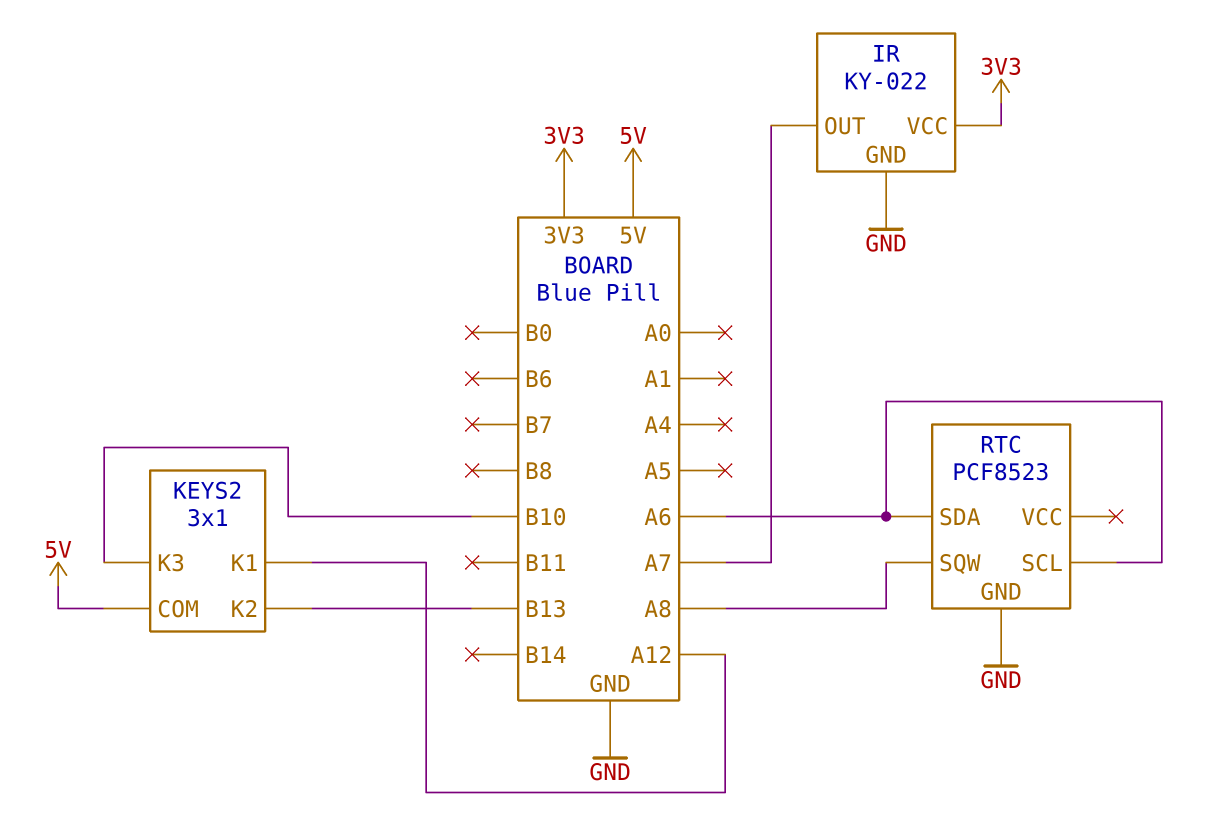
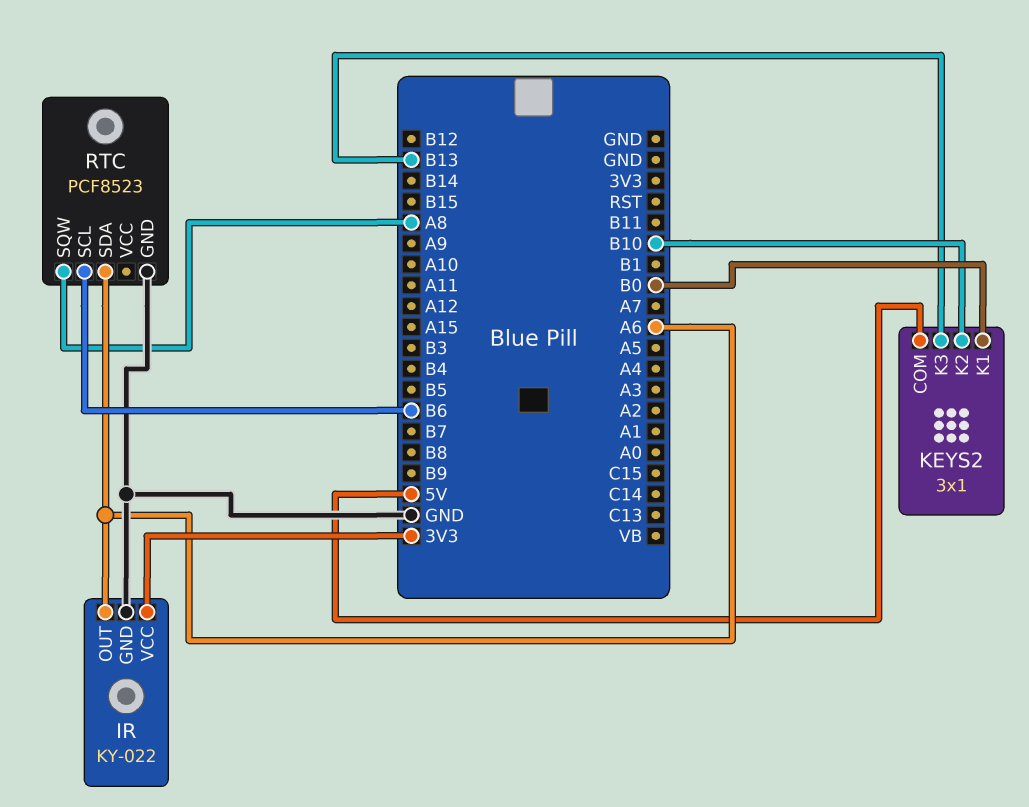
IR pin OUT: A7 -> A6
KEYS2 pin K1: A12 -> B0
KEYS2 pin K2: B13 -> B10
KEYS2 pin K3: B10 -> B13
RTC pin SCL: A6 -> B6

